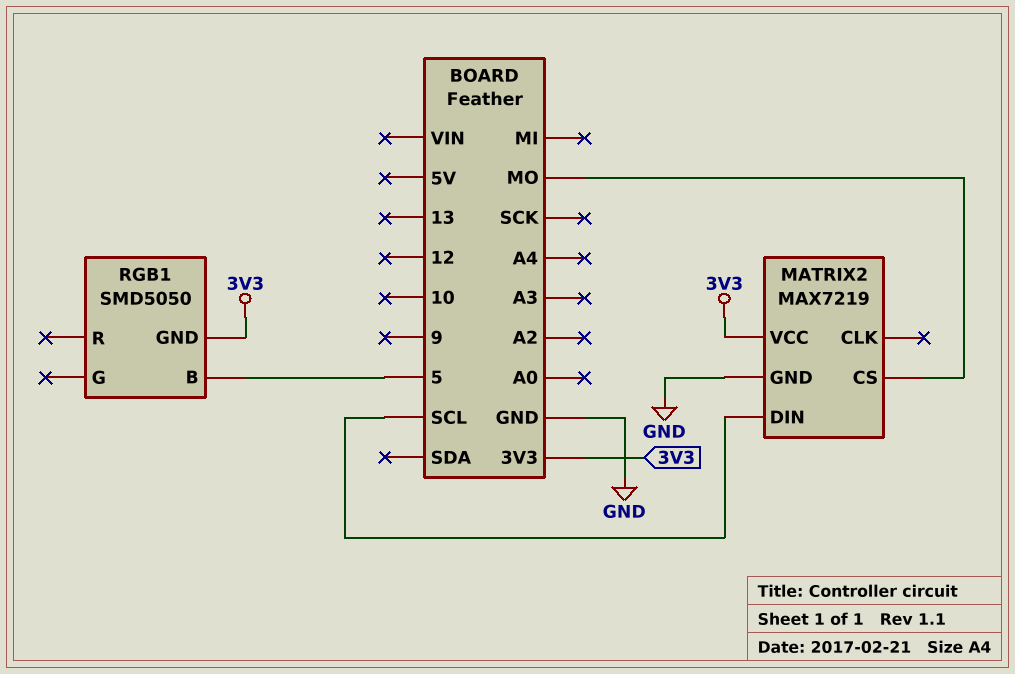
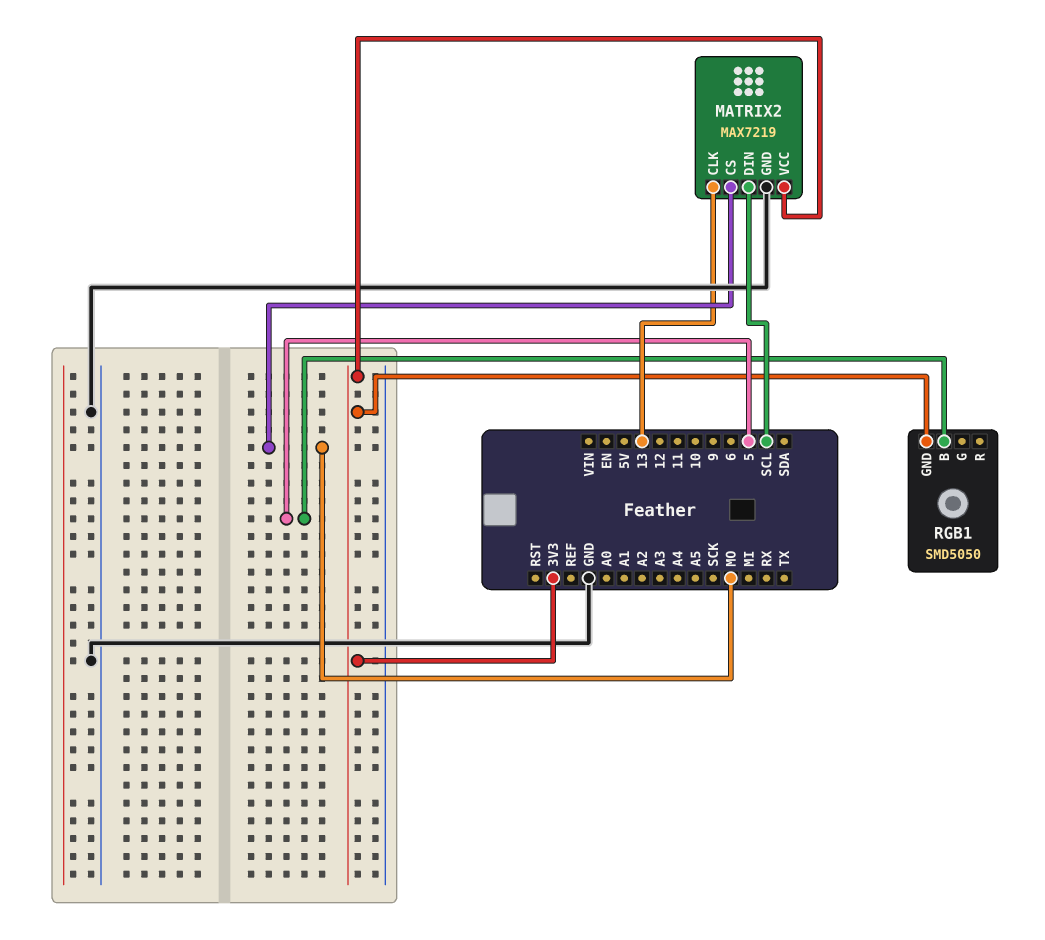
MATRIX2 pin CLK: none -> 13

